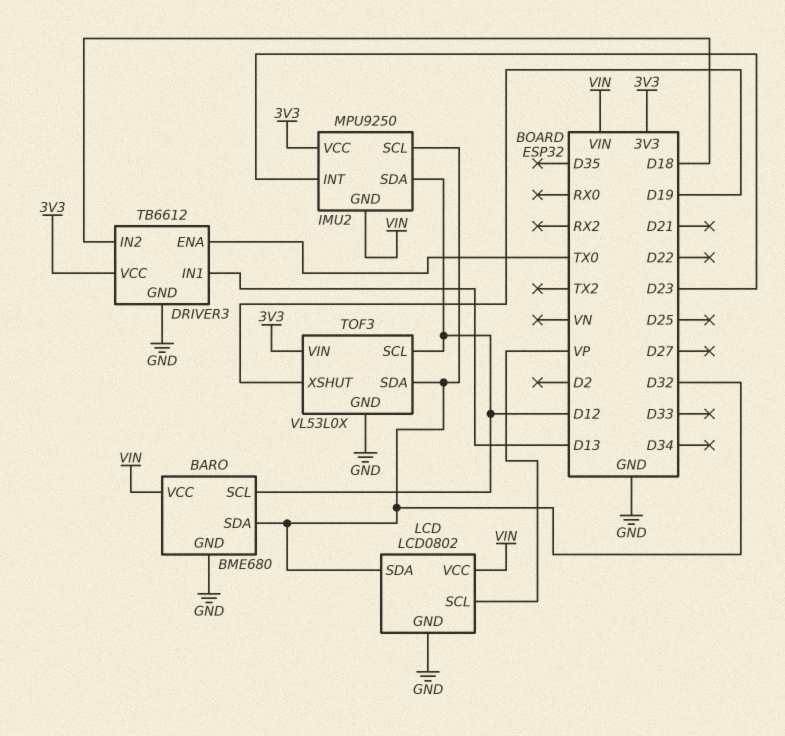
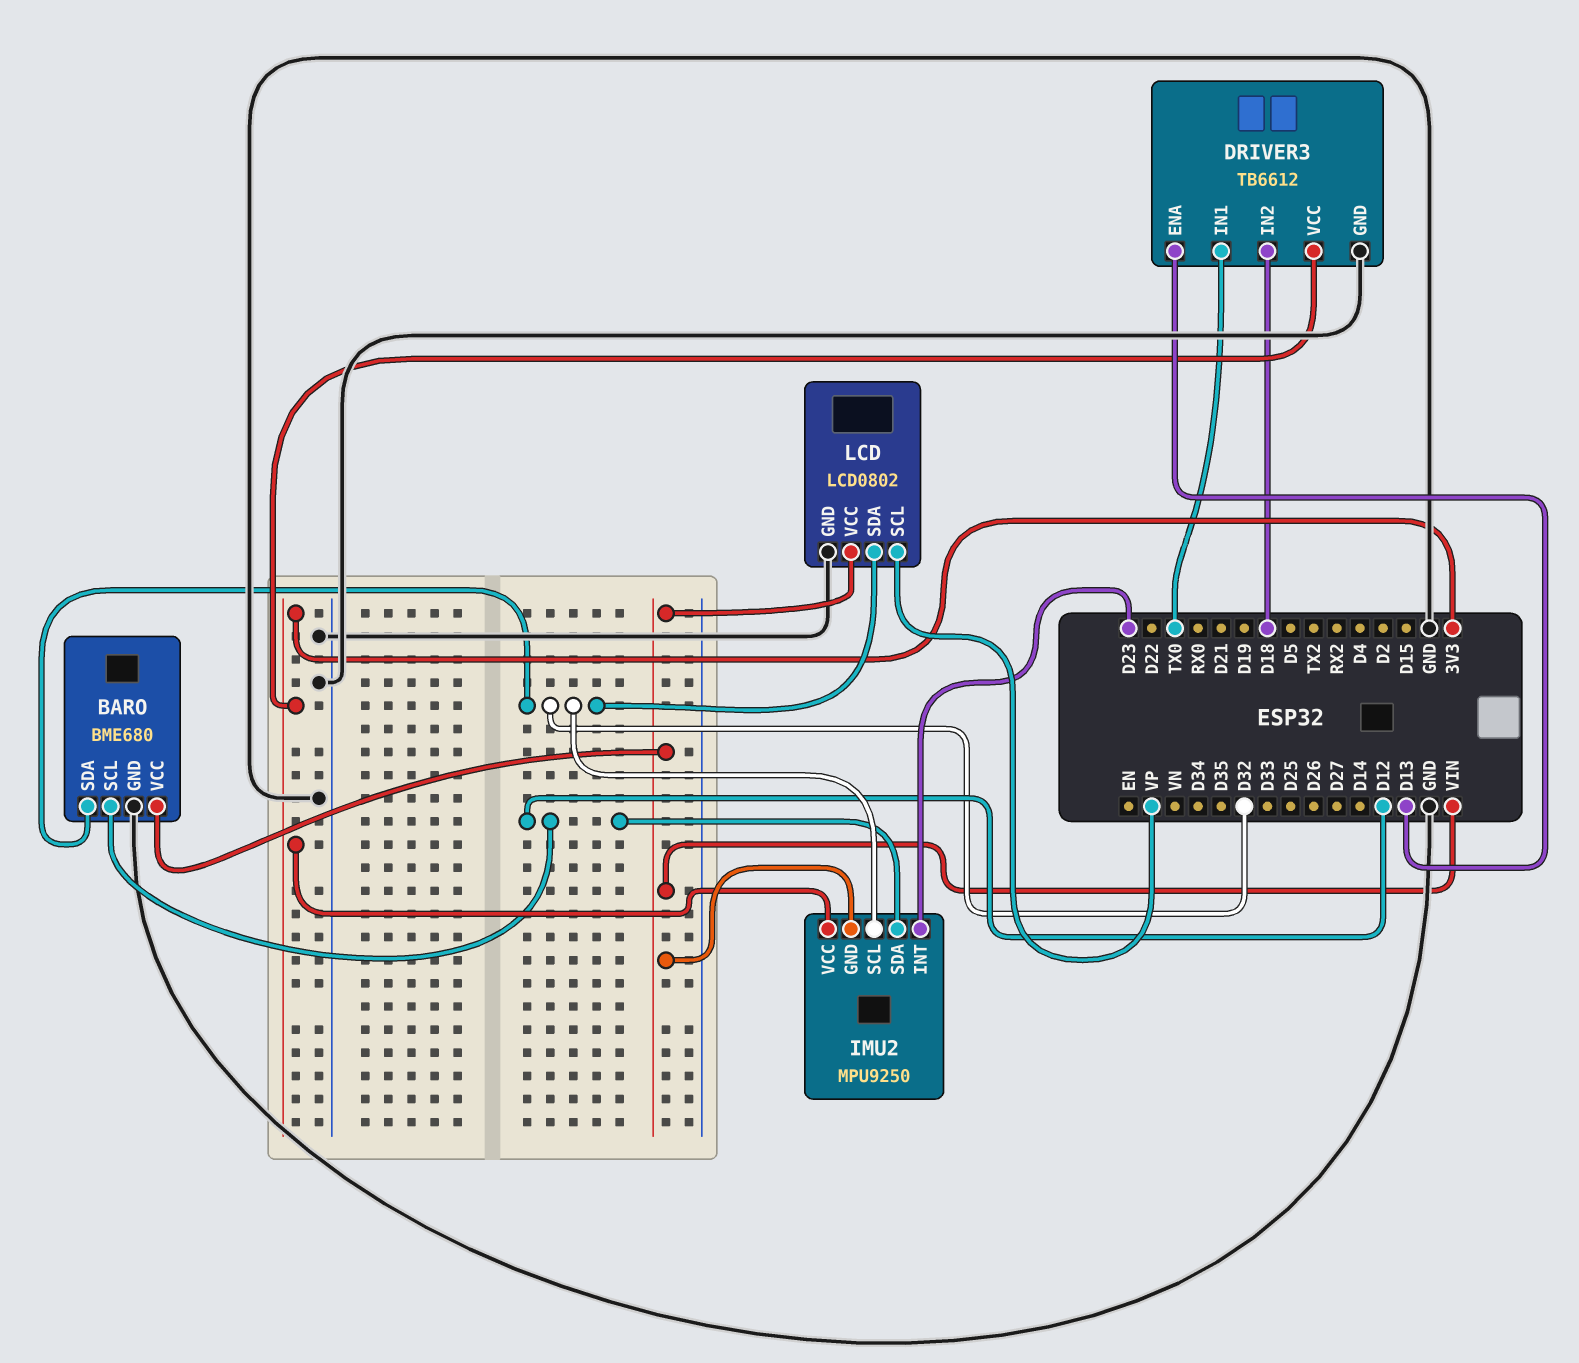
DRIVER3 pin ENA: TX0 -> D13
DRIVER3 pin IN1: D13 -> TX0
TOF3: VL53L0X -> none
TOF3 pin GND: GND -> none
TOF3 pin SCL: D12 -> none
TOF3 pin SDA: D32 -> none
TOF3 pin VIN: 3V3 -> none
TOF3 pin XSHUT: D19 -> none

